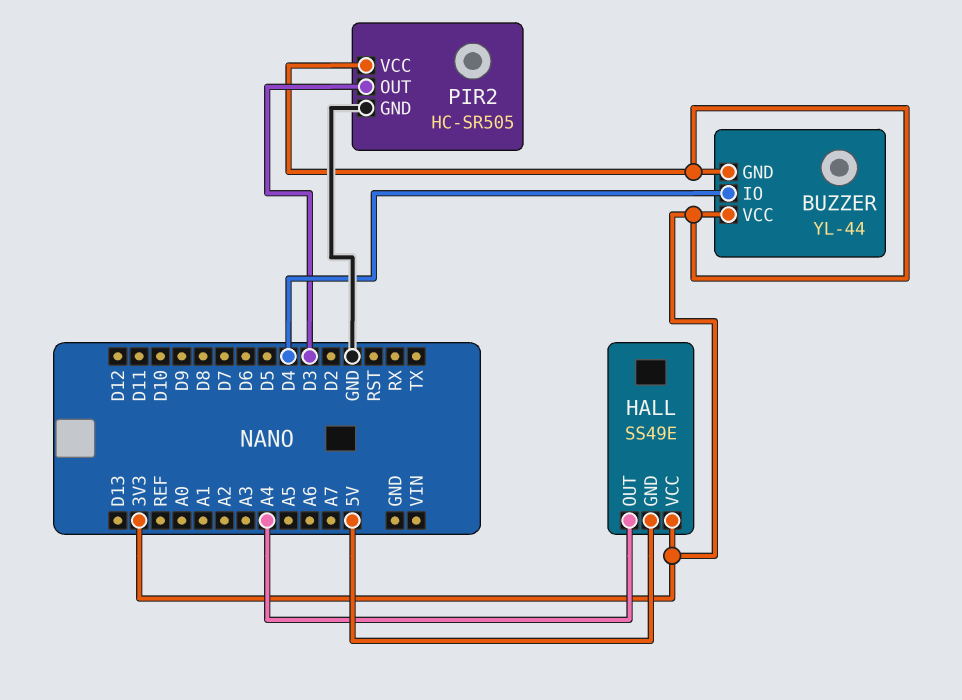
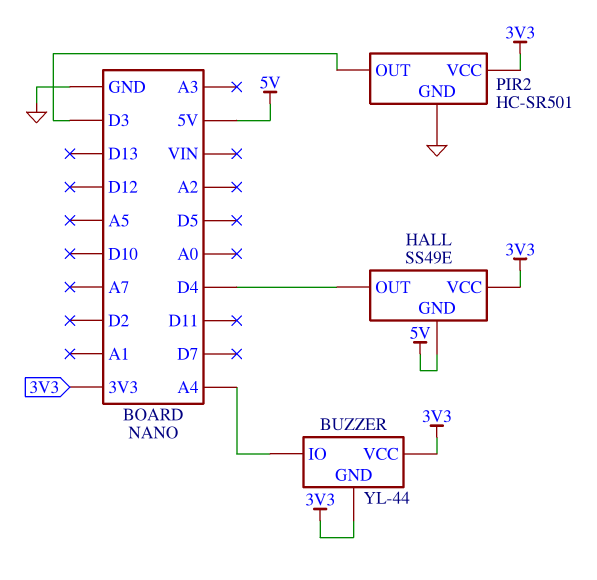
BUZZER pin IO: D4 -> A4
HALL pin OUT: A4 -> D4
PIR2: HC-SR505 -> HC-SR501

